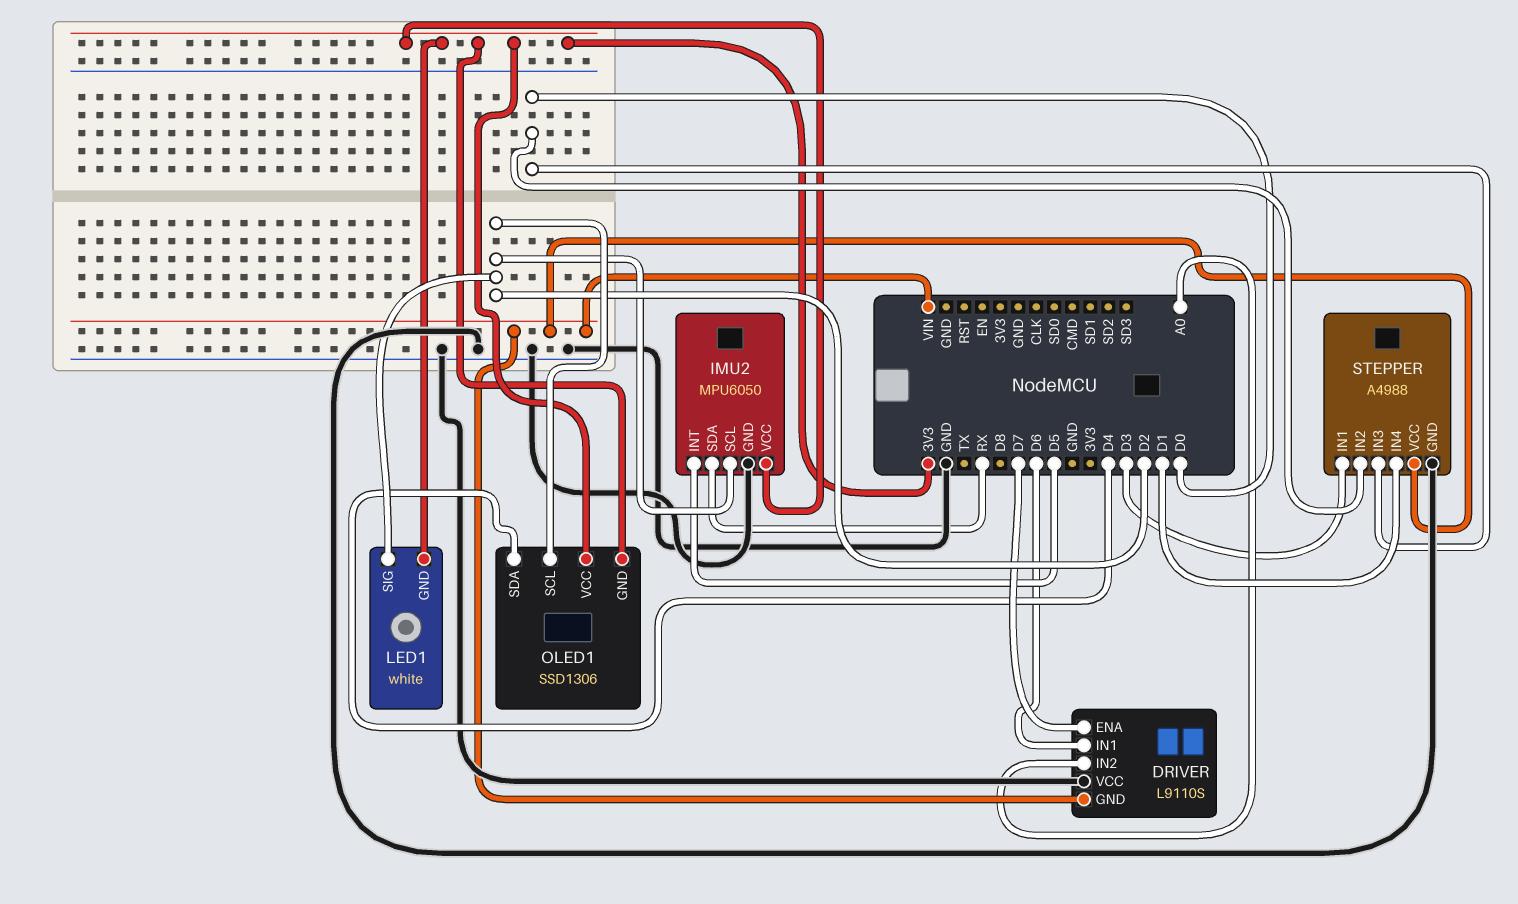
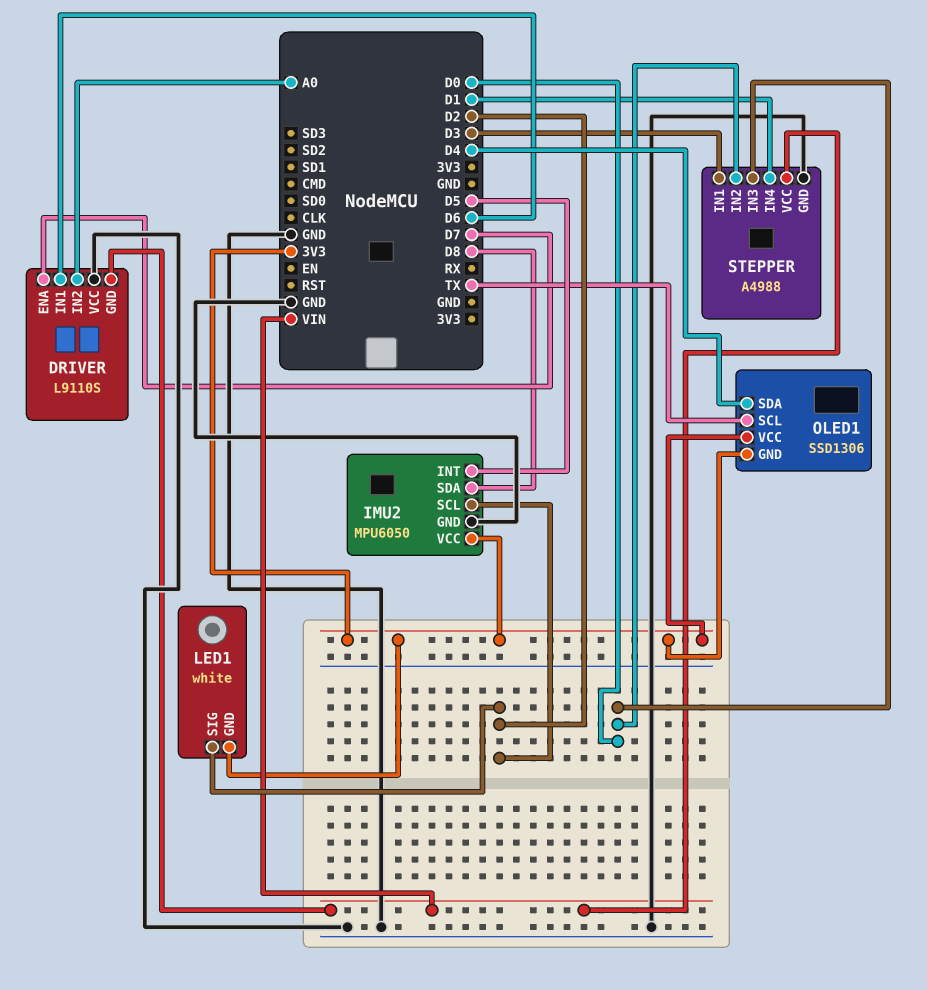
IMU2 pin SDA: RX -> D8
OLED1 pin SCL: D2 -> TX

